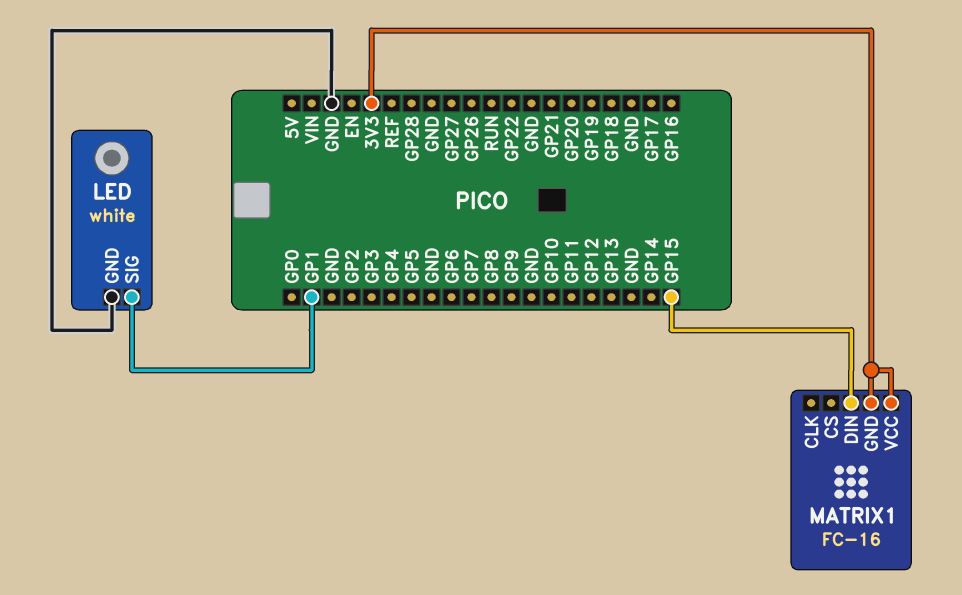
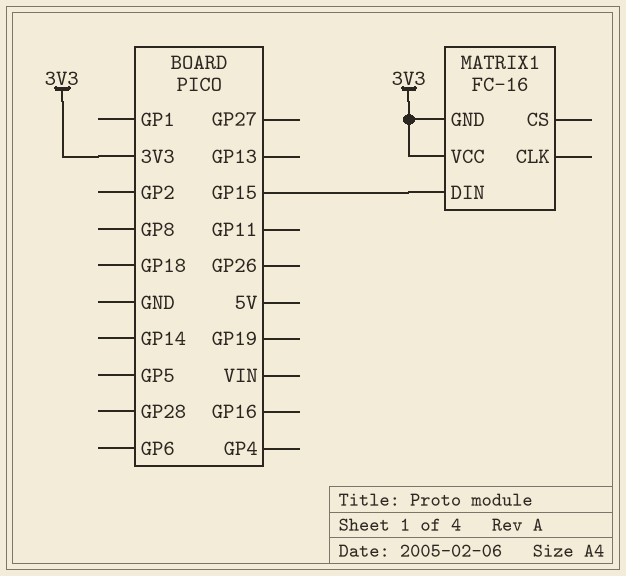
LED: white -> none
LED pin GND: GND -> none
LED pin SIG: GP1 -> none

